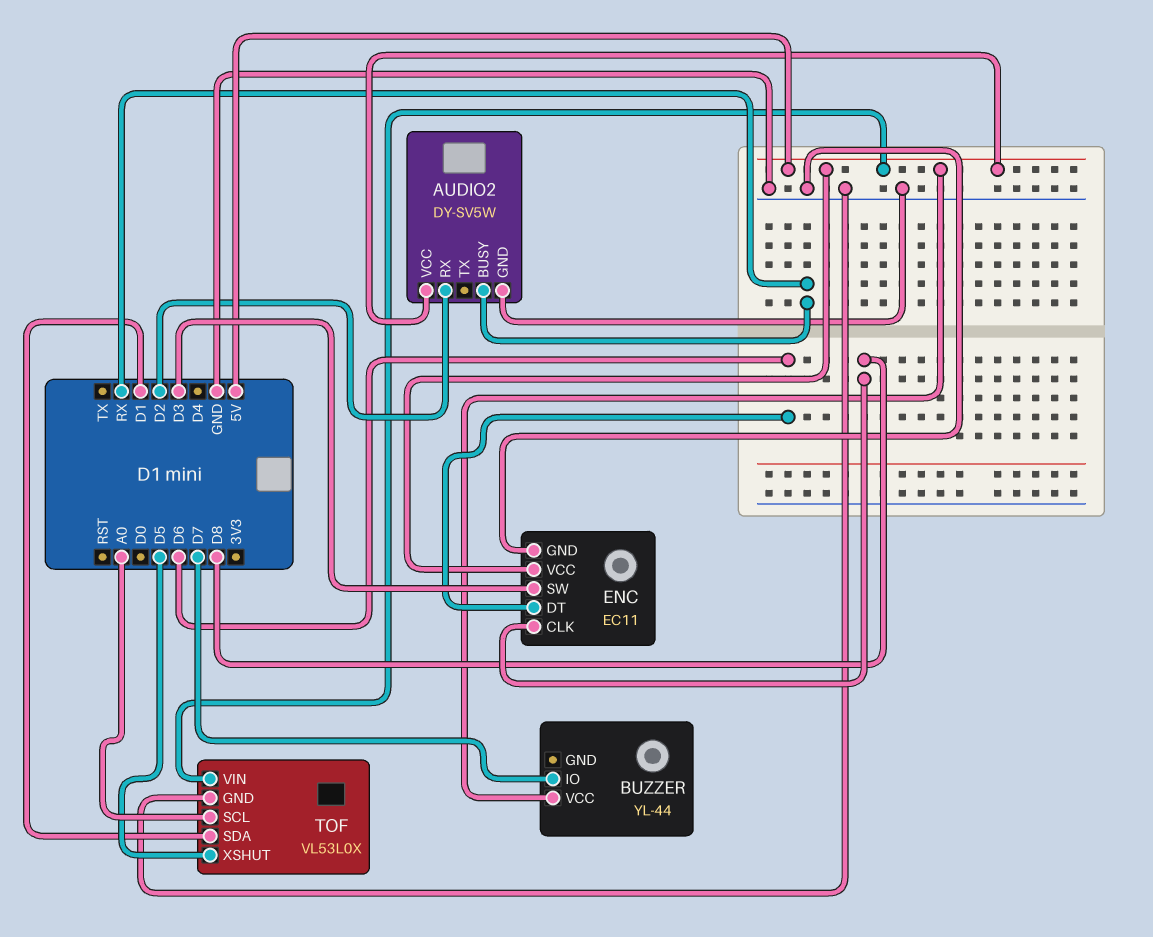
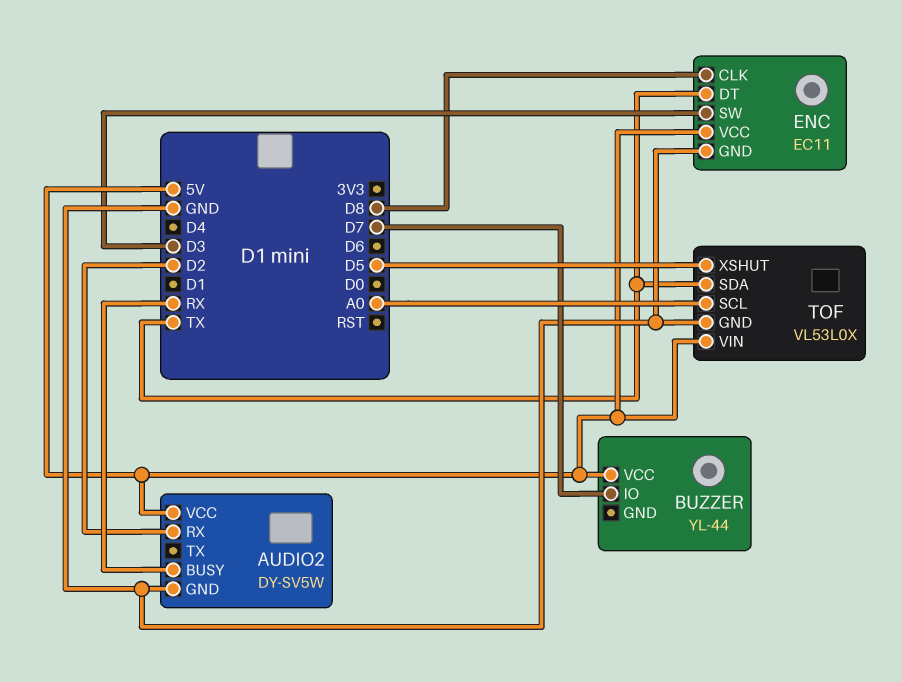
ENC pin DT: D6 -> TX
TOF pin SDA: D1 -> TX

